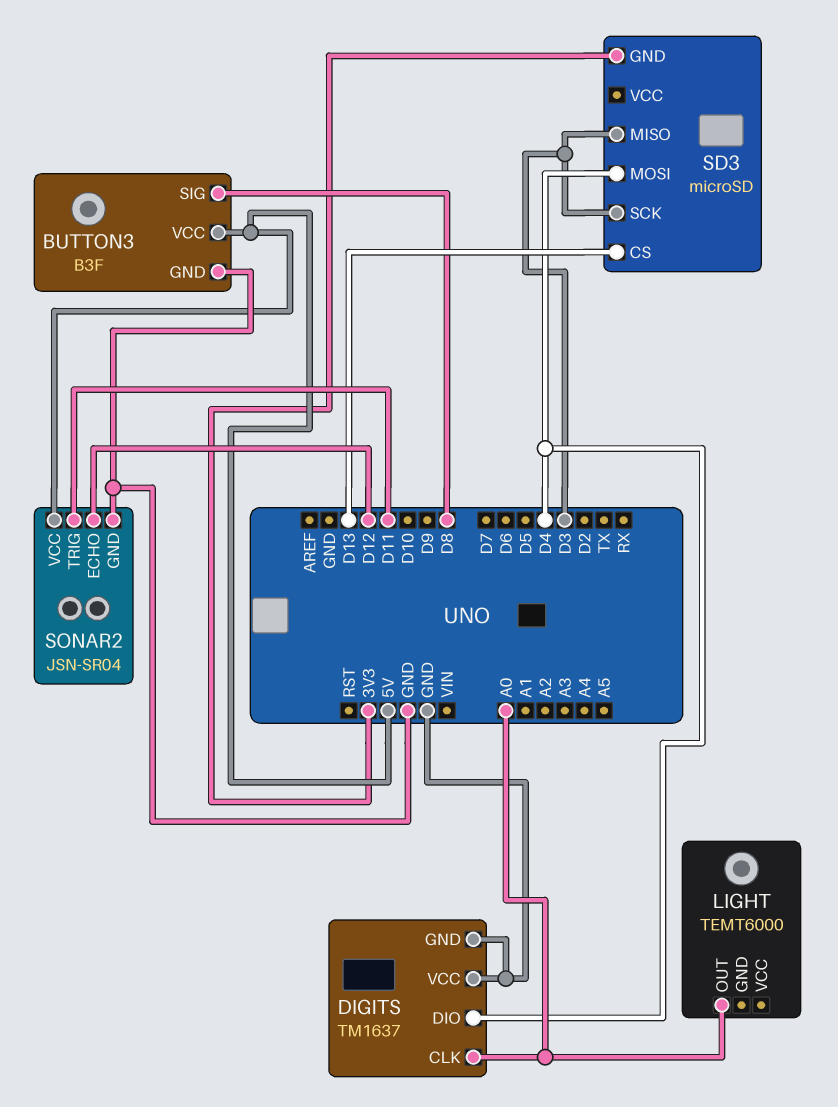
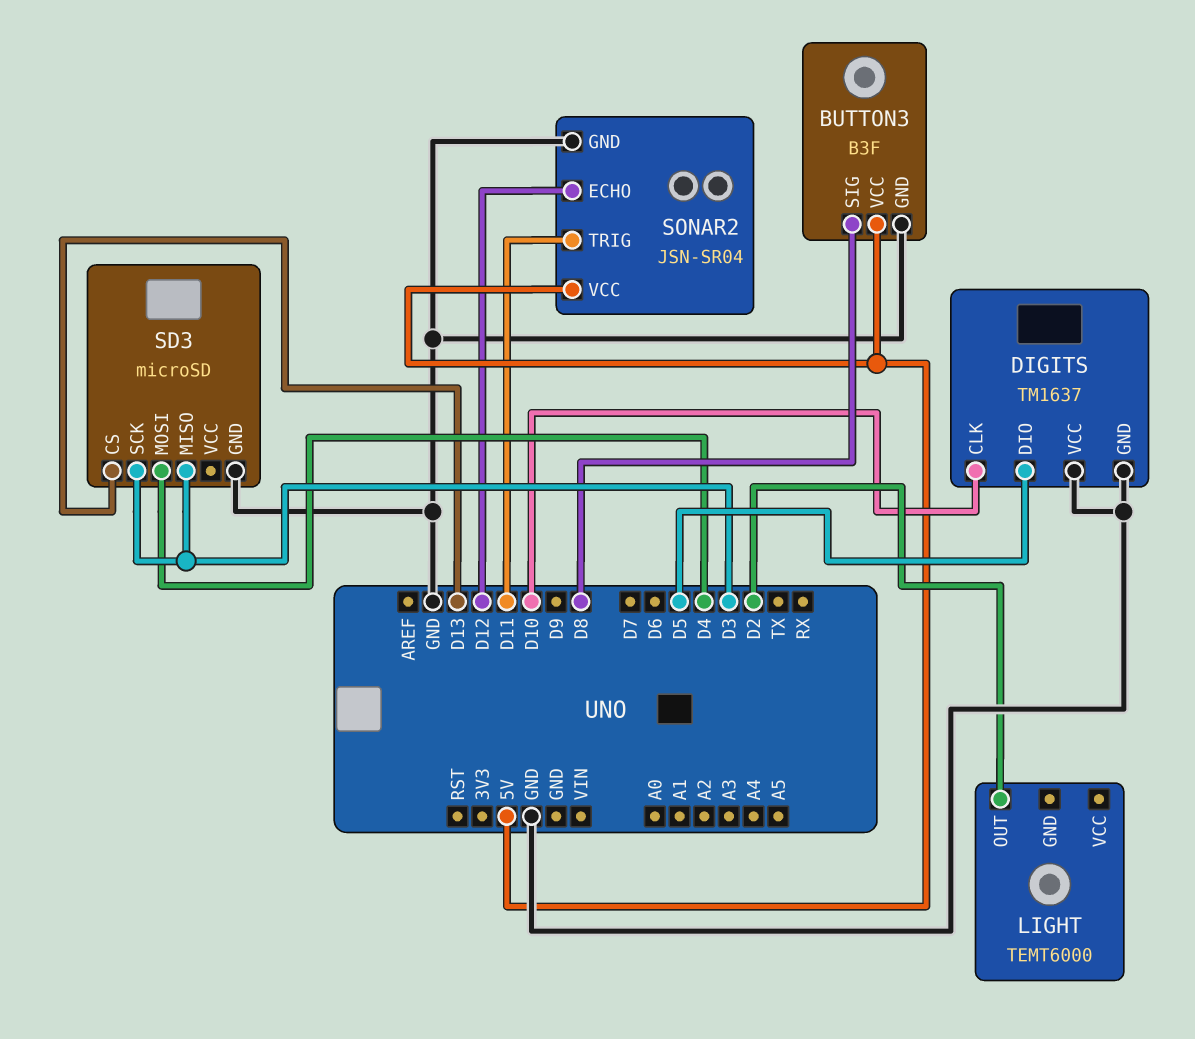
DIGITS pin CLK: A0 -> D10
DIGITS pin DIO: D4 -> D5
LIGHT pin OUT: A0 -> D2
SD3 pin GND: 3V3 -> GND

